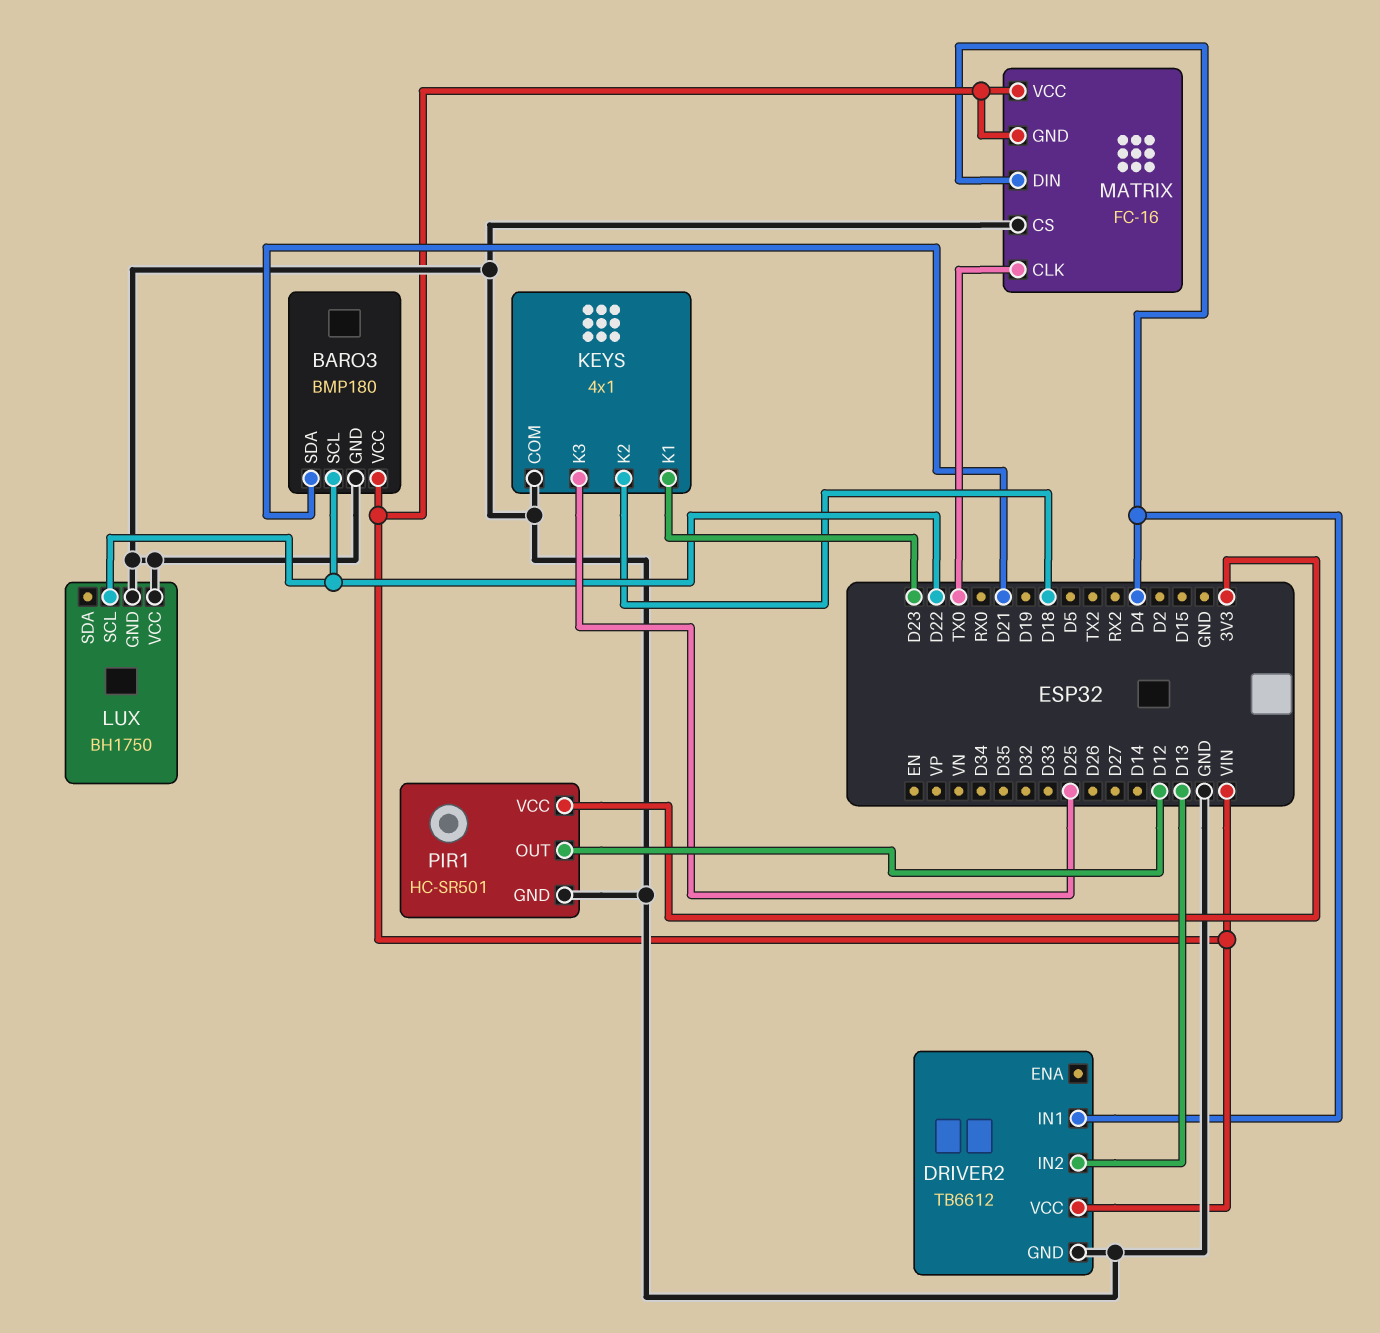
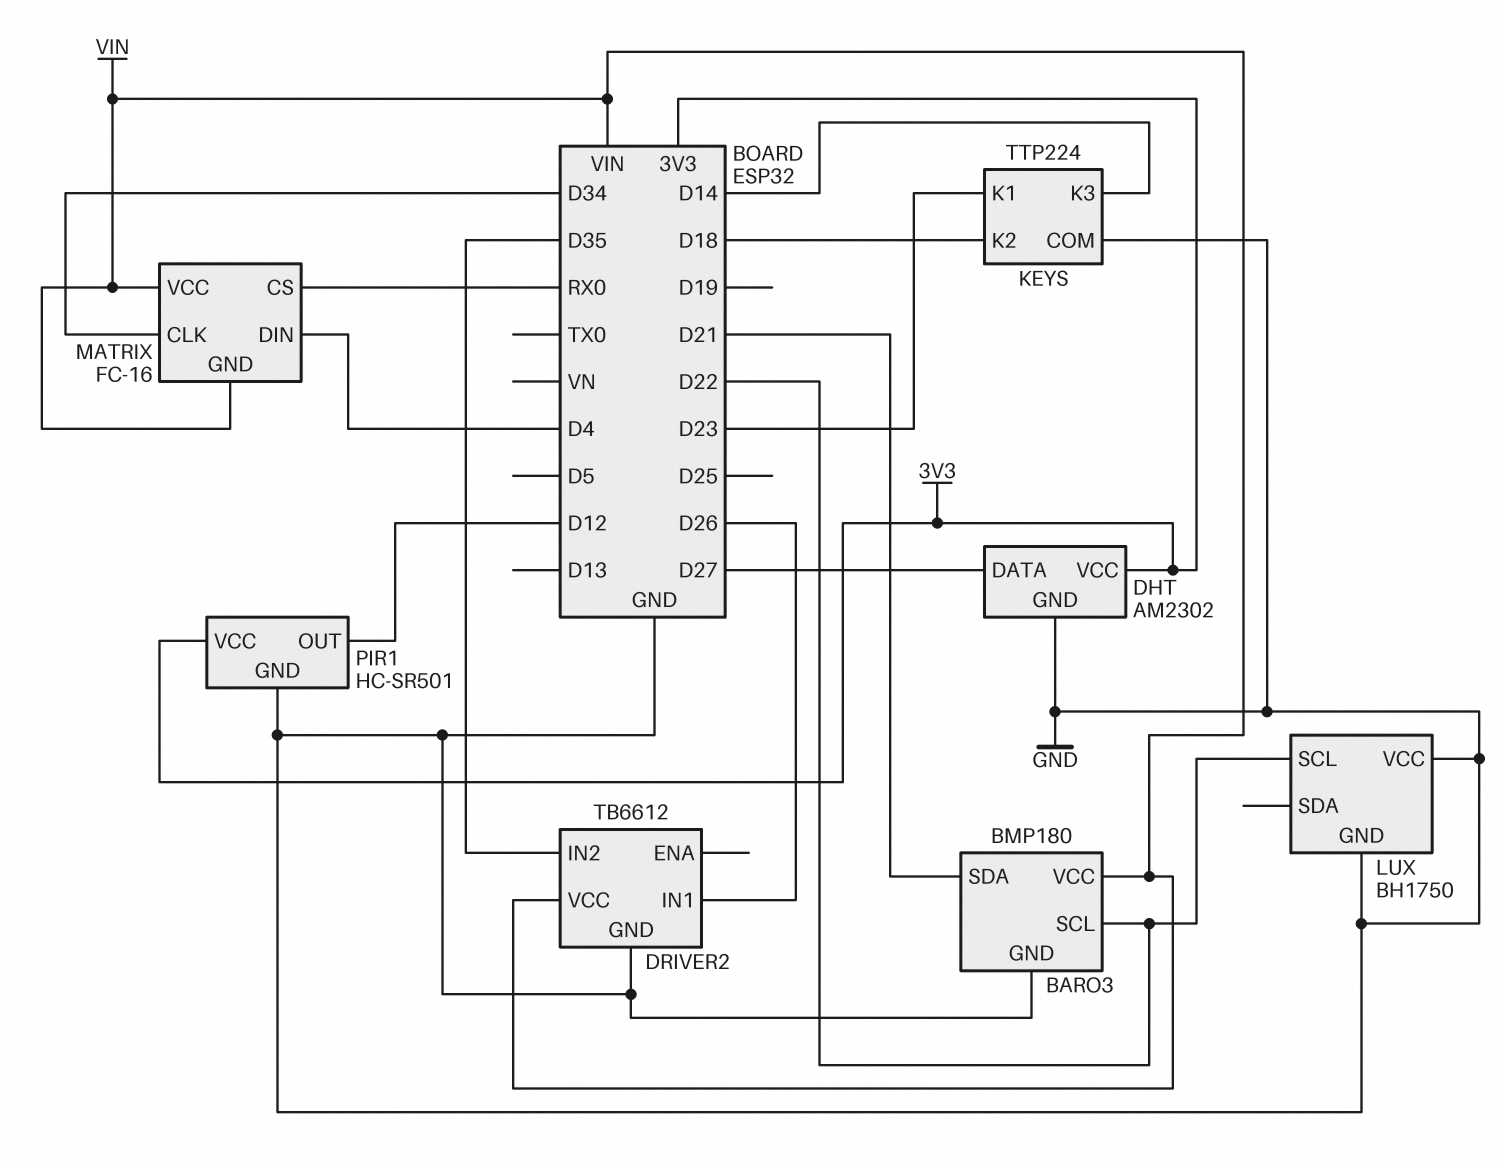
DHT: none -> AM2302
DHT pin DATA: none -> D27
DHT pin GND: none -> GND
DHT pin VCC: none -> 3V3
DRIVER2 pin IN1: D4 -> D26
DRIVER2 pin IN2: D13 -> D35
KEYS: 4x1 -> TTP224
KEYS pin K3: D25 -> D14
MATRIX pin CLK: TX0 -> D34
MATRIX pin CS: GND -> RX0

